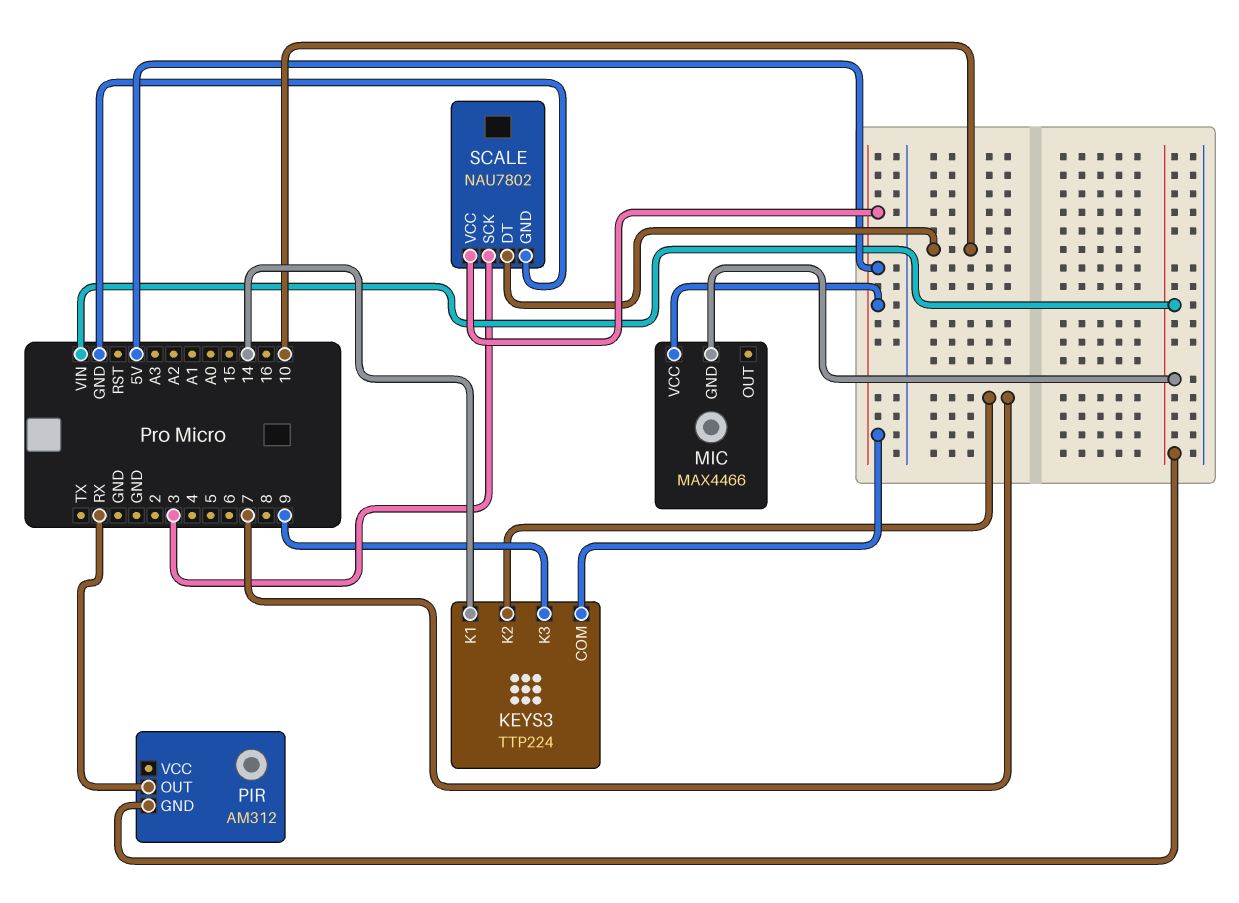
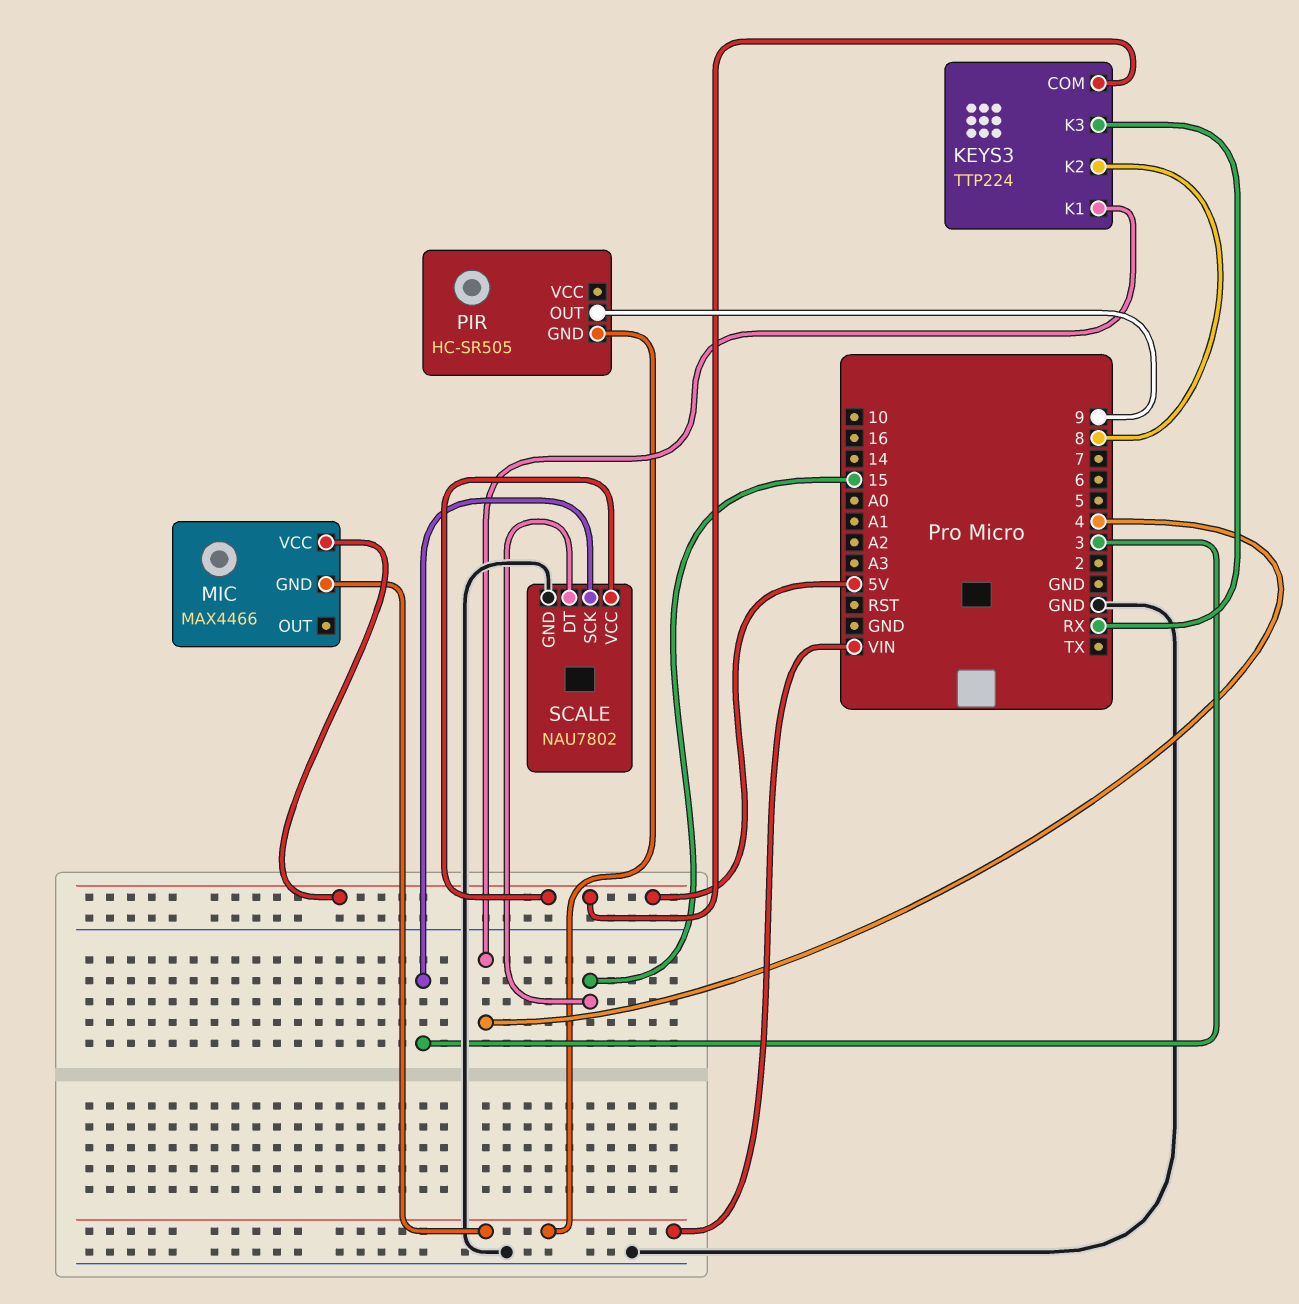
KEYS3 pin K1: 14 -> 4
KEYS3 pin K2: 7 -> 8
KEYS3 pin K3: 9 -> RX
PIR: AM312 -> HC-SR505
PIR pin OUT: RX -> 9
SCALE pin DT: 10 -> 15

